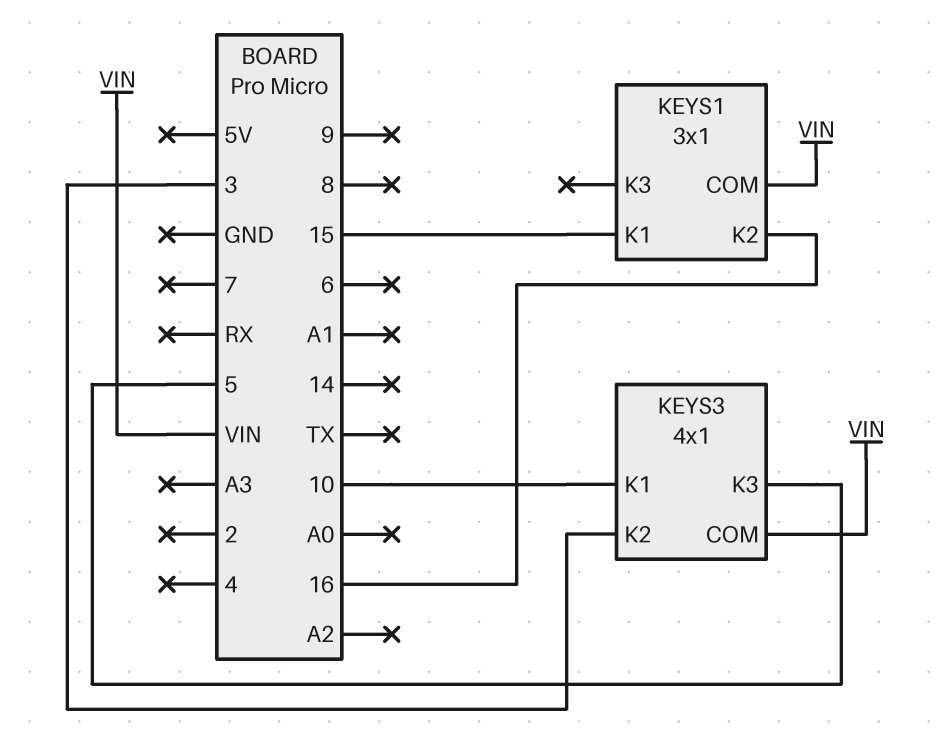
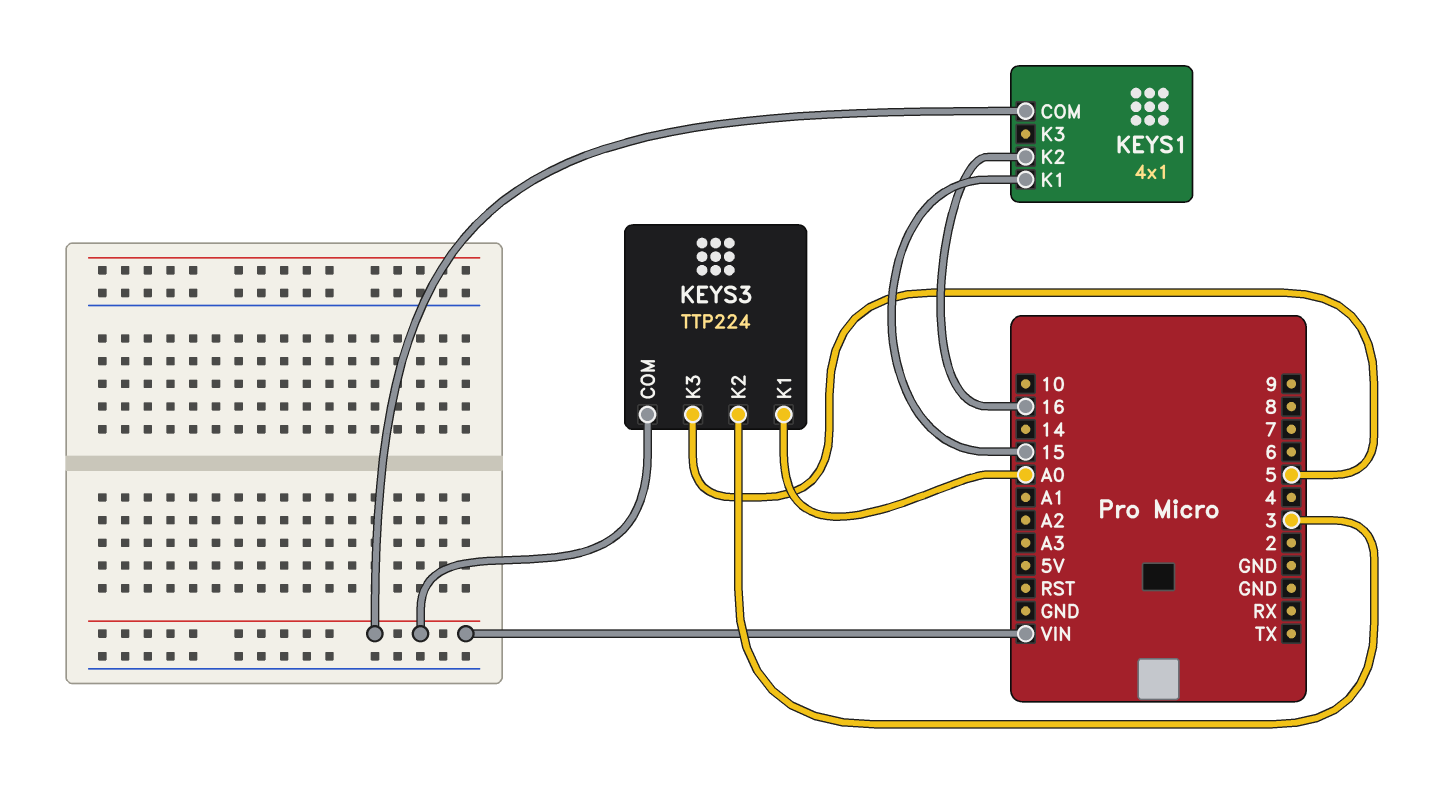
KEYS1: 3x1 -> 4x1
KEYS3: 4x1 -> TTP224
KEYS3 pin K1: 10 -> A0

